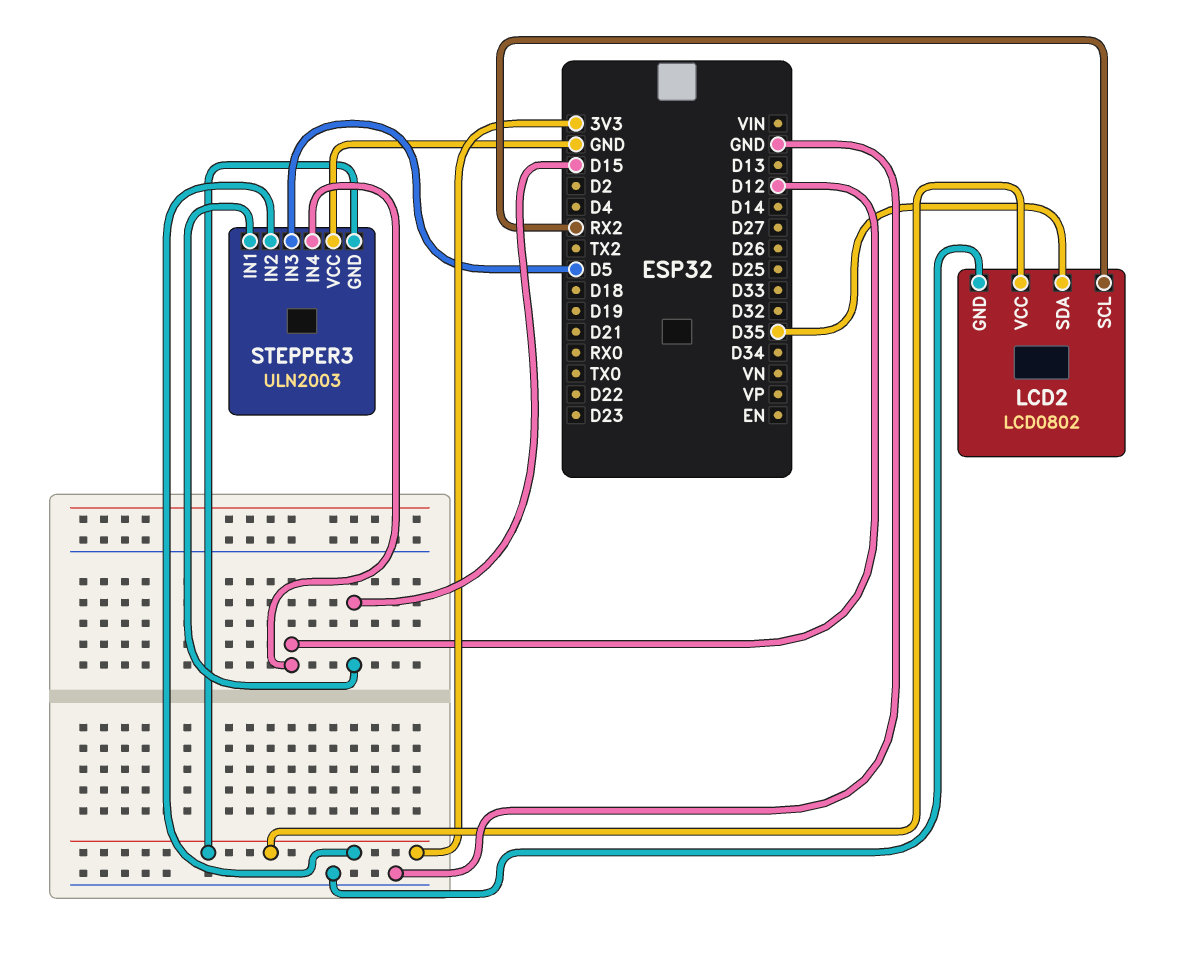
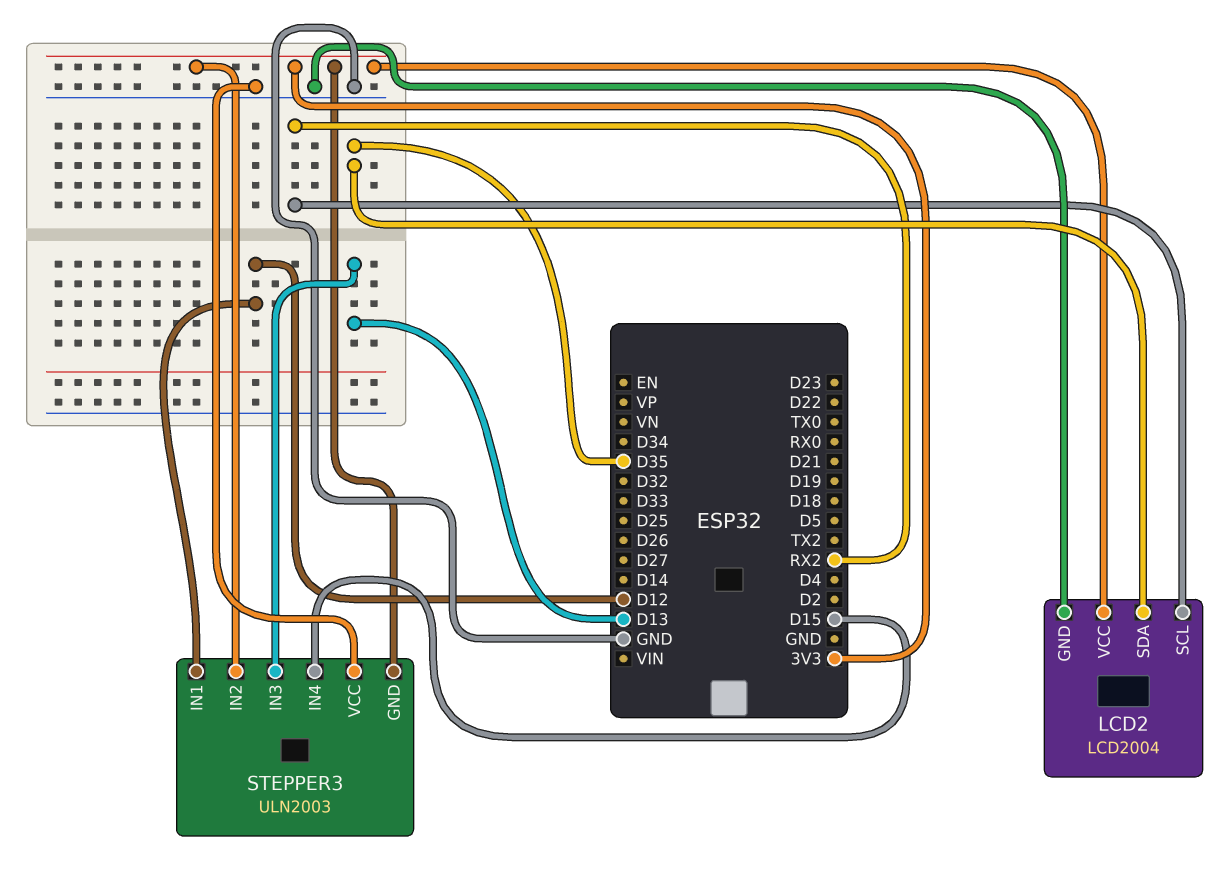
LCD2: LCD0802 -> LCD2004
STEPPER3 pin IN1: D15 -> D12
STEPPER3 pin IN3: D5 -> D13
STEPPER3 pin IN4: D12 -> D15

